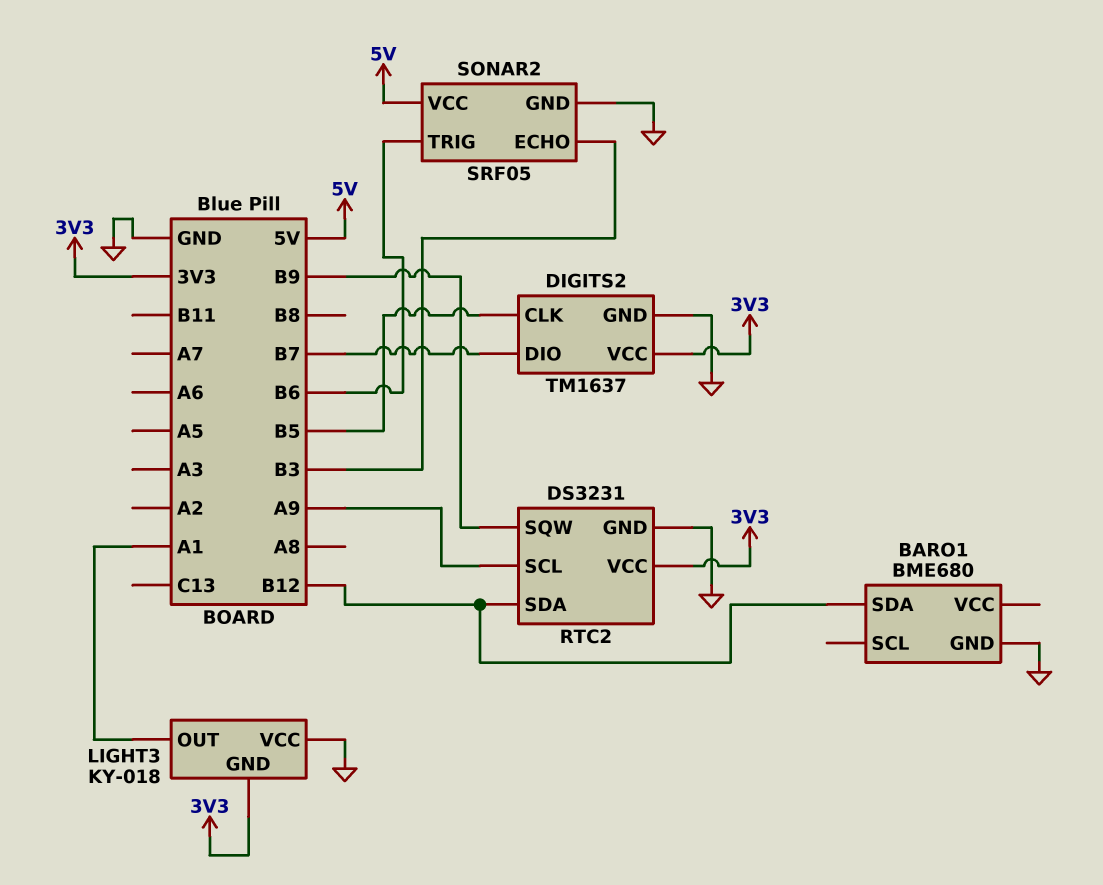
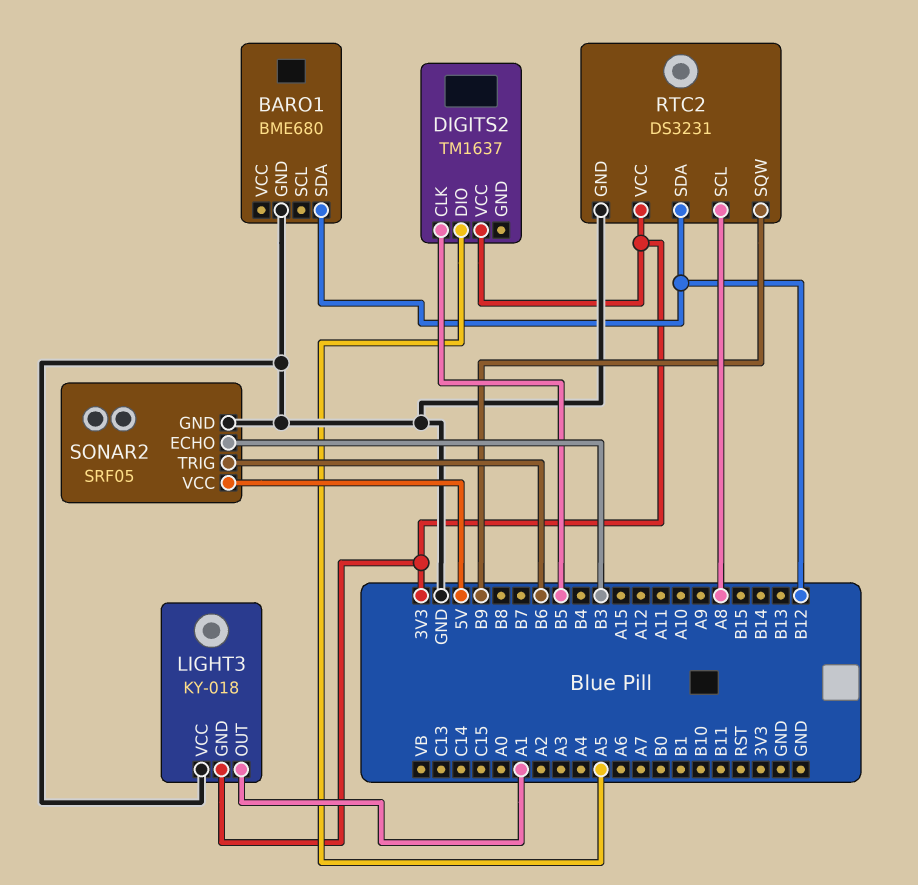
DIGITS2 pin DIO: B7 -> A5
DIGITS2 pin GND: GND -> none
RTC2 pin SCL: A9 -> A8

